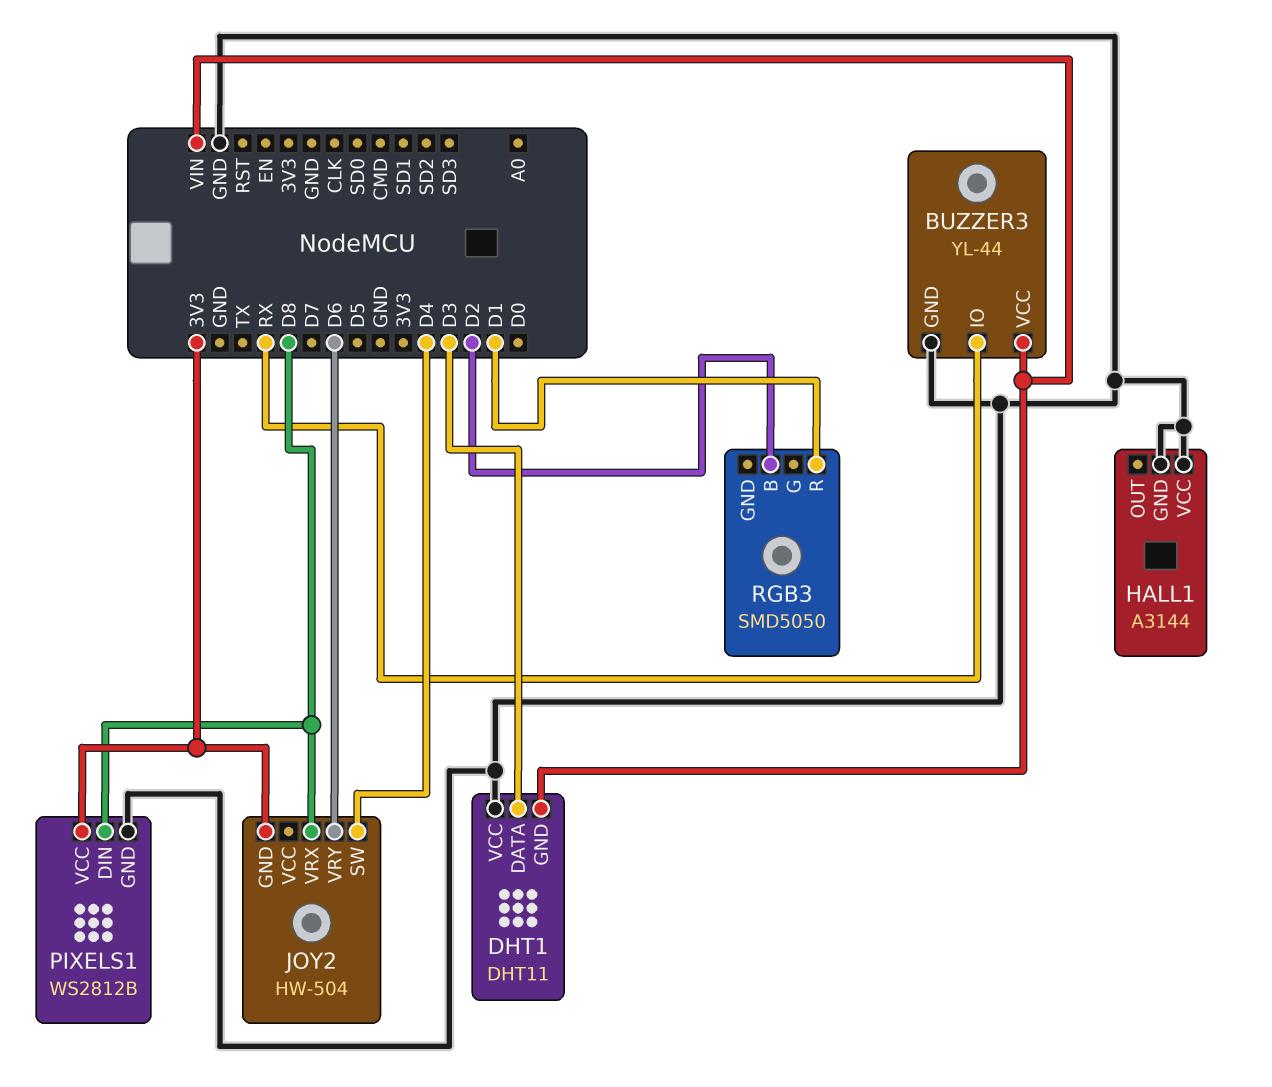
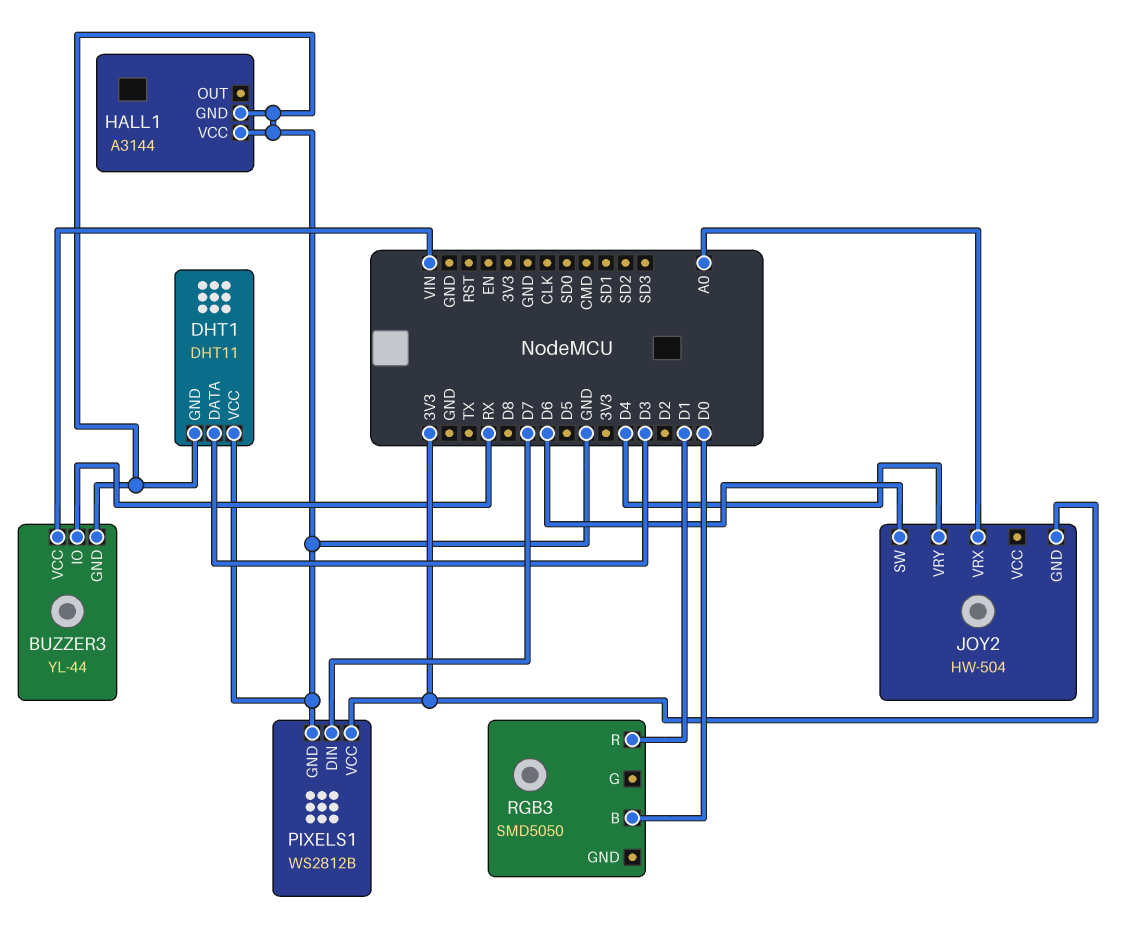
DHT1 pin GND: VIN -> GND
JOY2 pin SW: D4 -> D6
JOY2 pin VRX: D8 -> A0
JOY2 pin VRY: D6 -> D4
PIXELS1 pin DIN: D8 -> D7
RGB3 pin B: D2 -> D0

